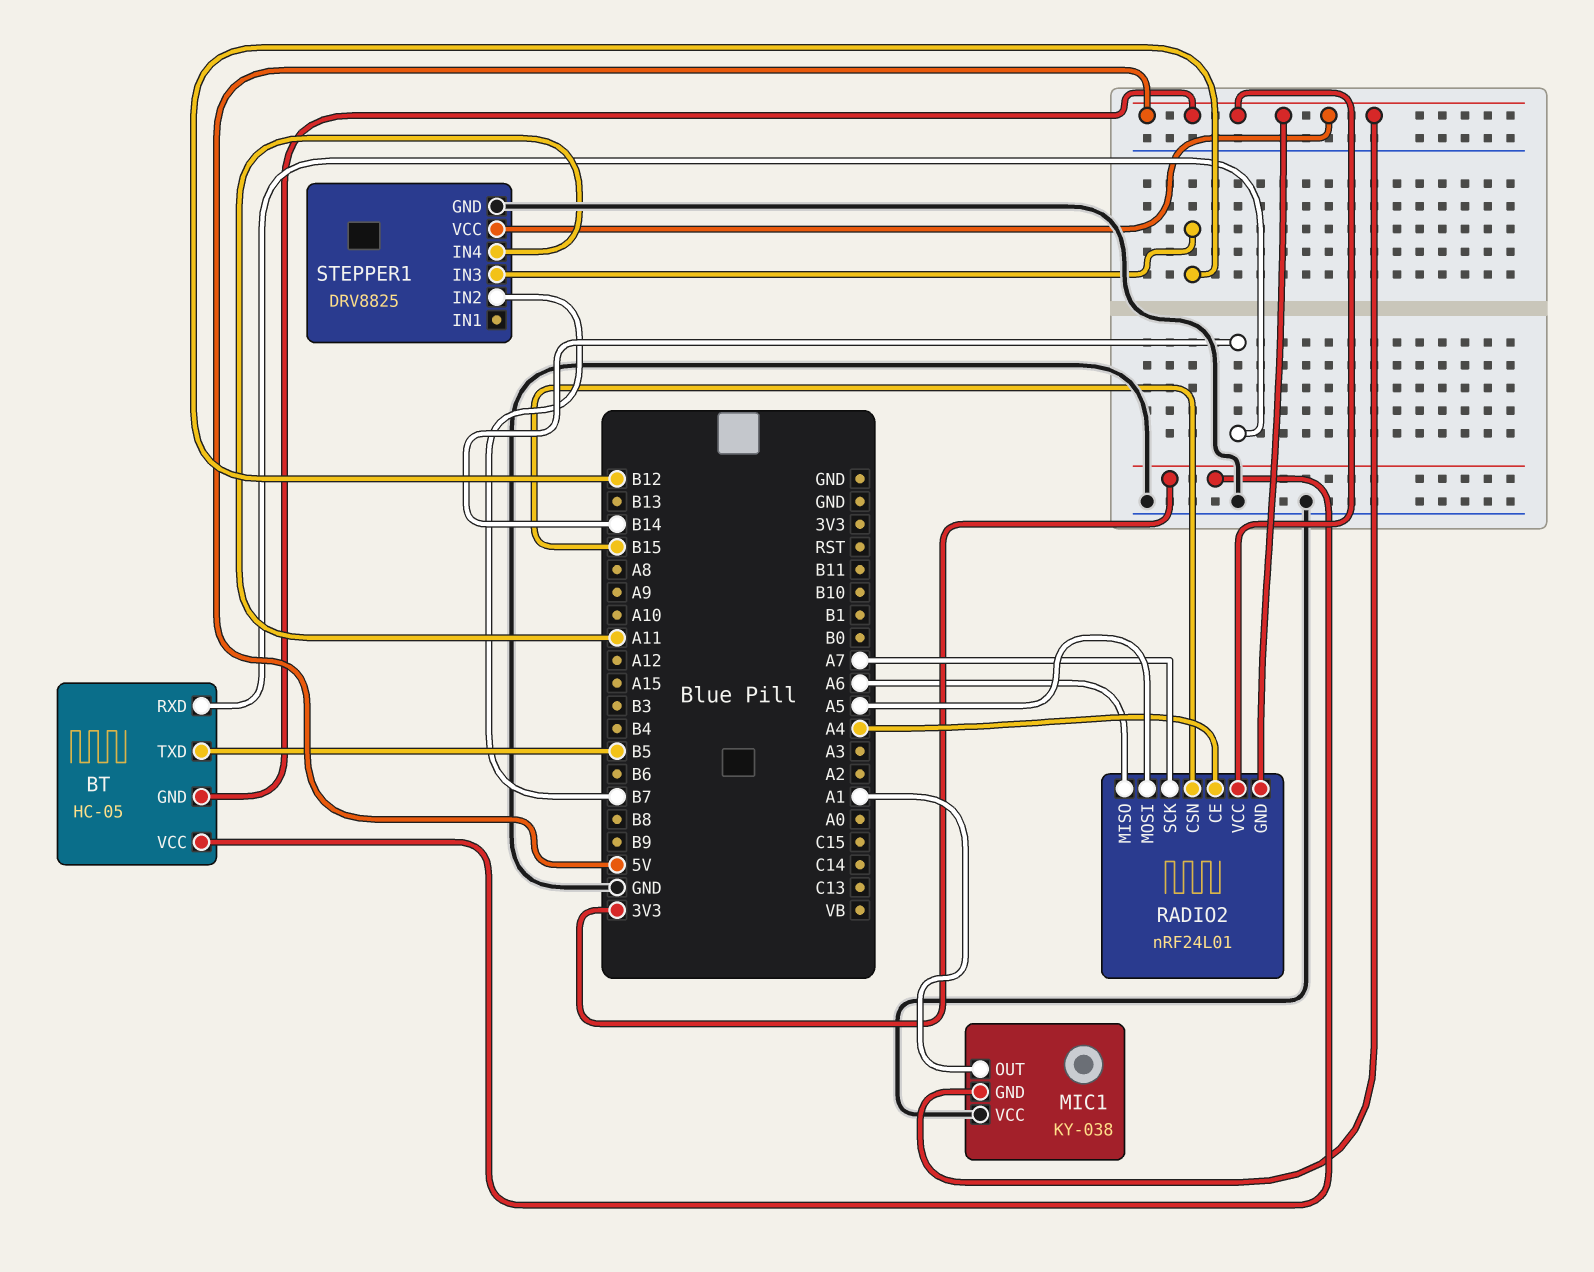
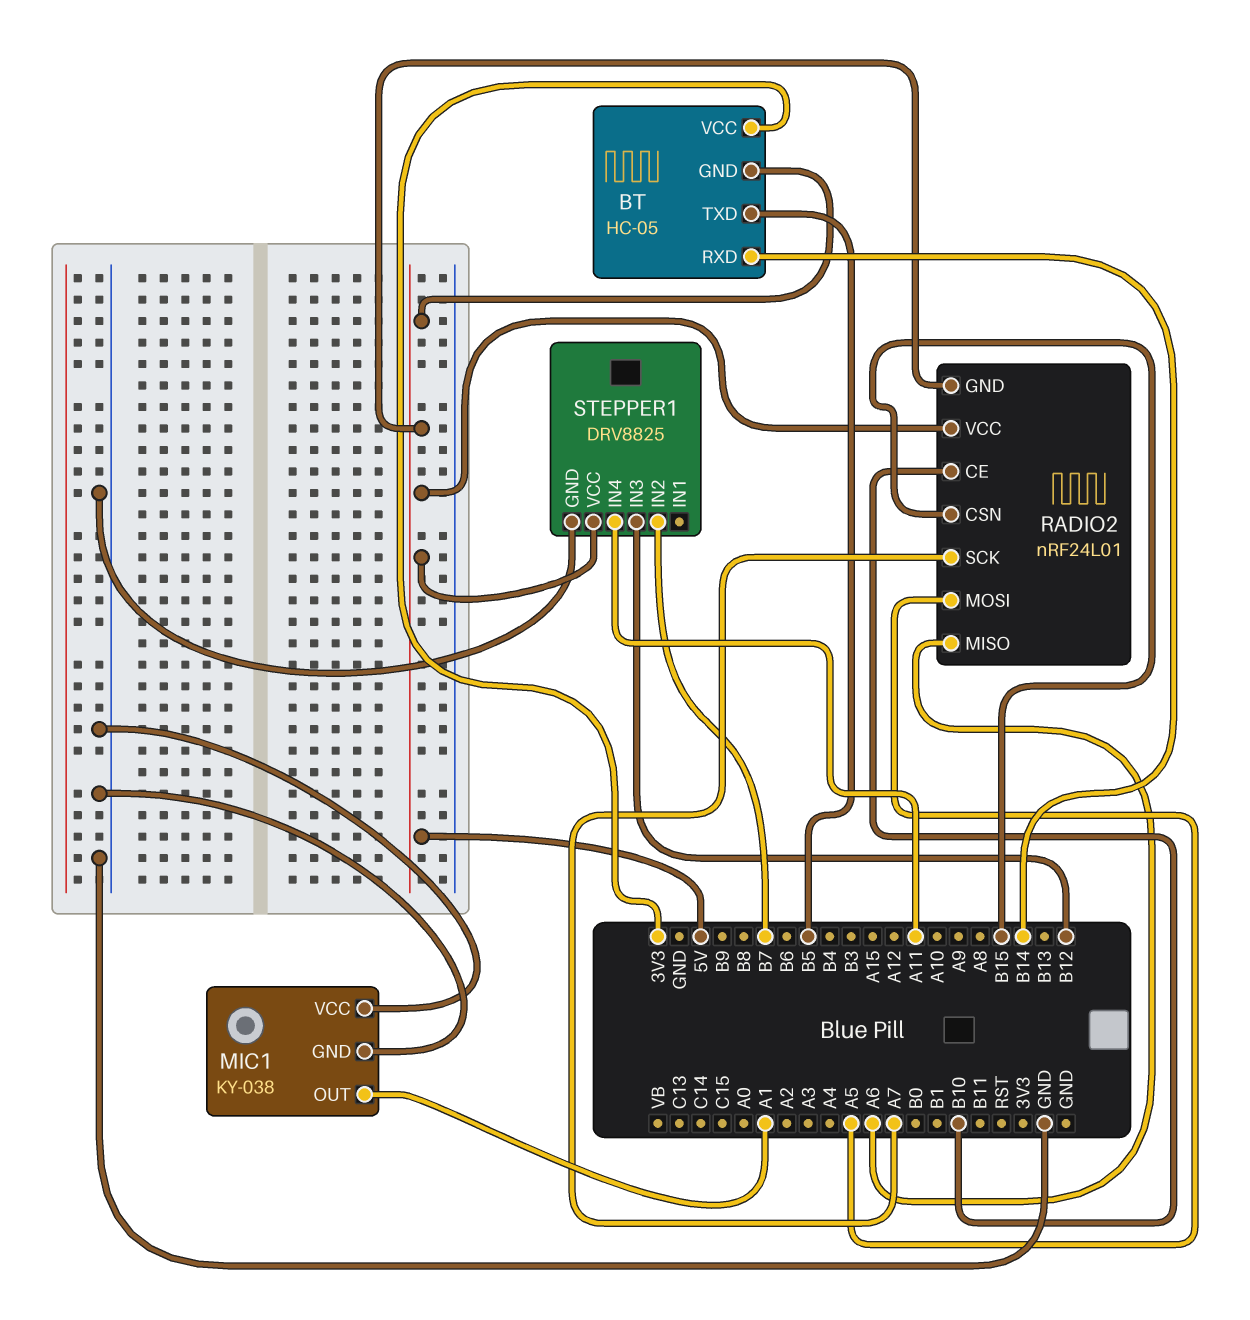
MIC1 pin GND: 5V -> GND
RADIO2 pin CE: A4 -> B10

